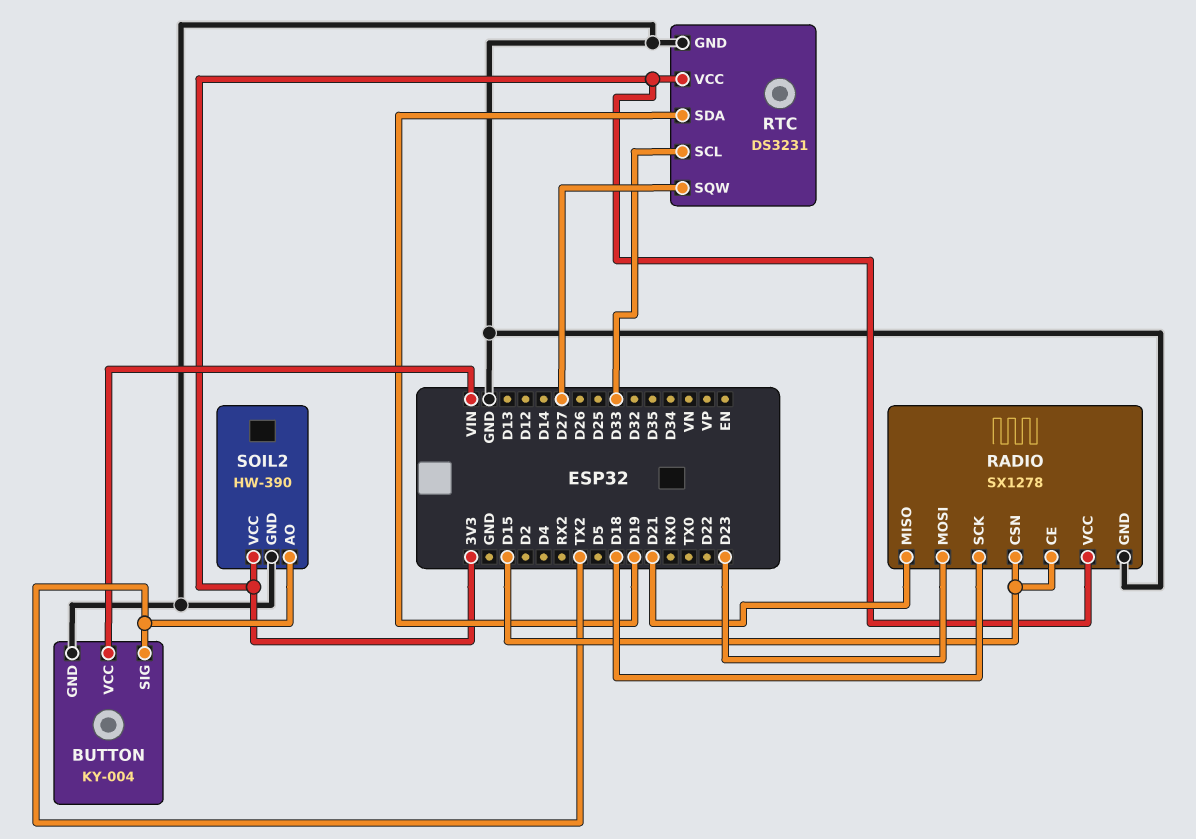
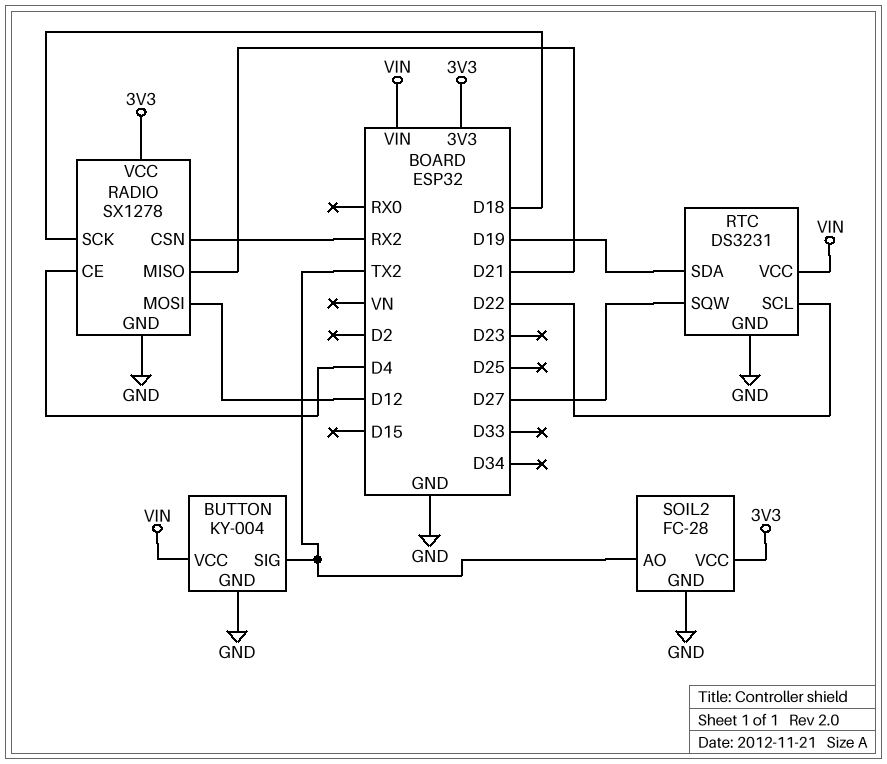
RADIO pin CE: D15 -> D4
RADIO pin CSN: D15 -> RX2
RADIO pin MOSI: D23 -> D12
RTC pin SCL: D33 -> D22
RTC pin VCC: 3V3 -> VIN
SOIL2: HW-390 -> FC-28

